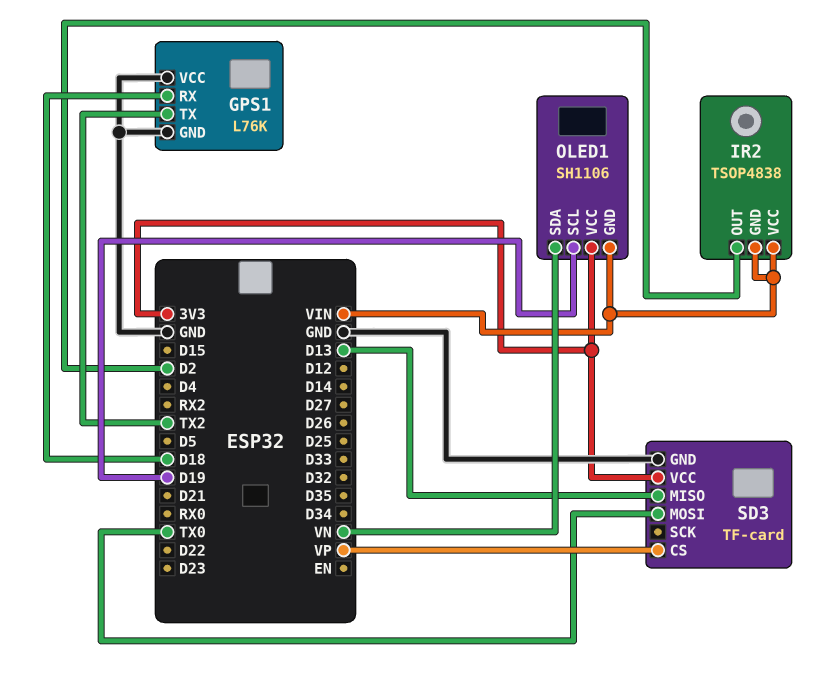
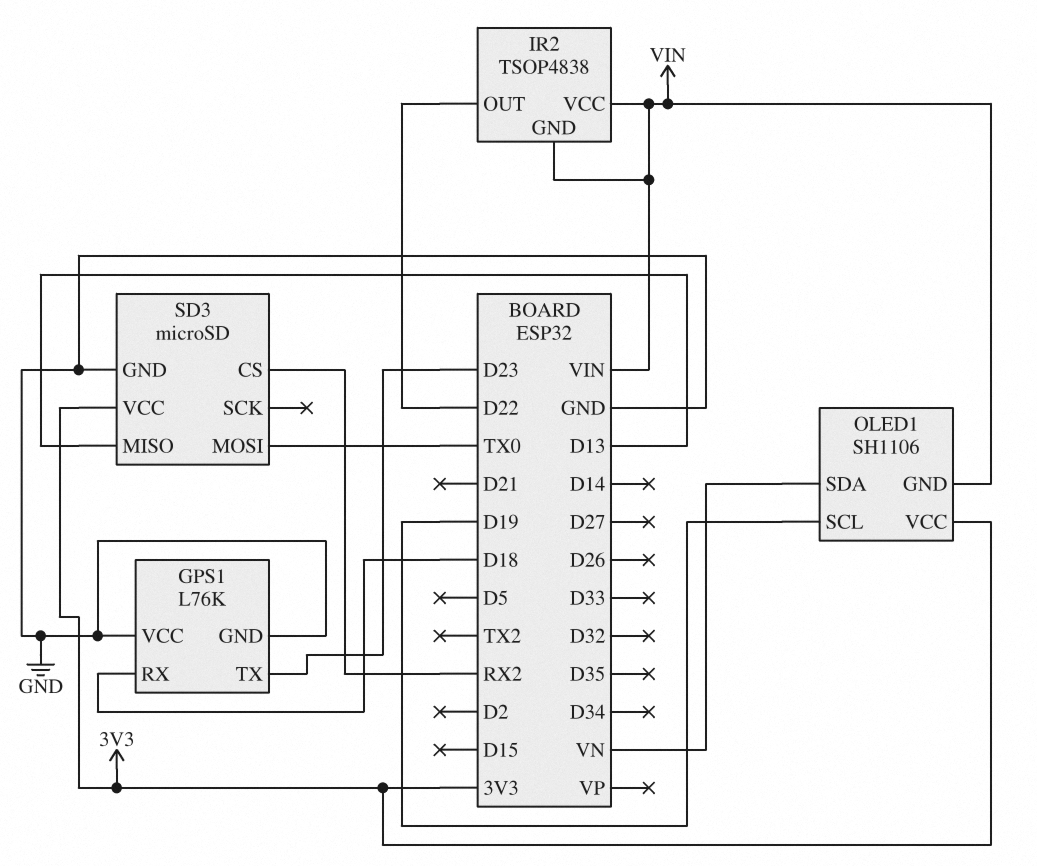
GPS1 pin TX: TX2 -> D23
IR2 pin OUT: D2 -> D22
SD3: TF-card -> microSD
SD3 pin CS: VP -> RX2

